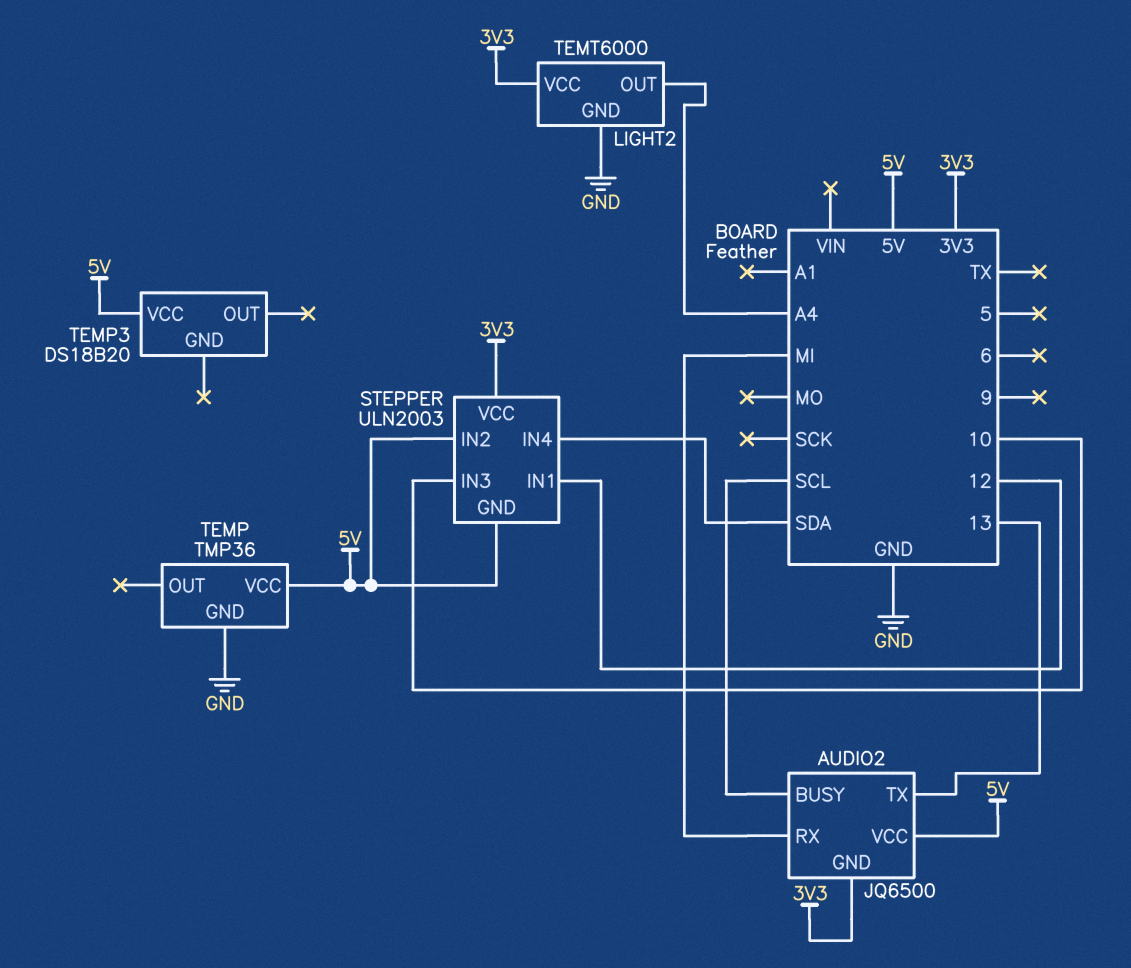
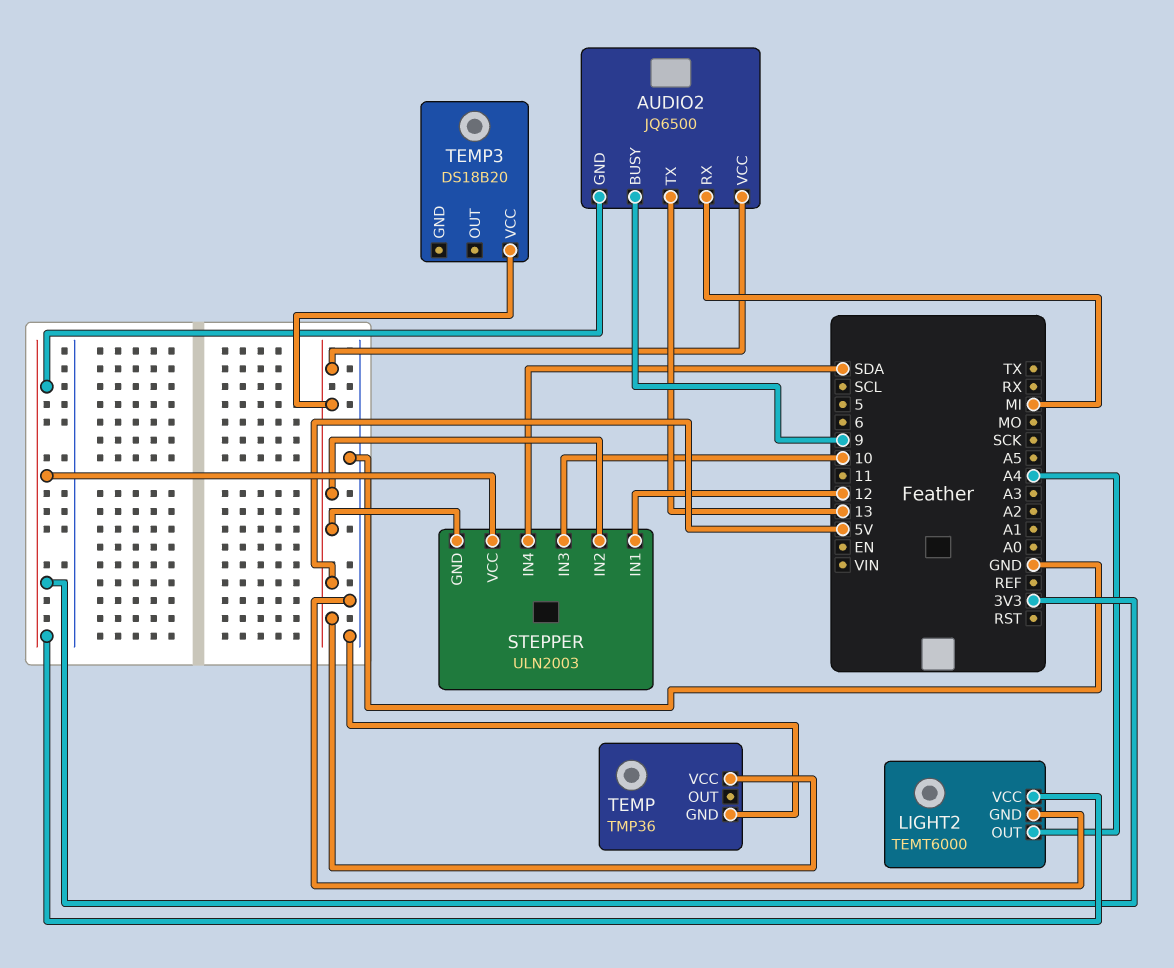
AUDIO2 pin BUSY: SCL -> 9

